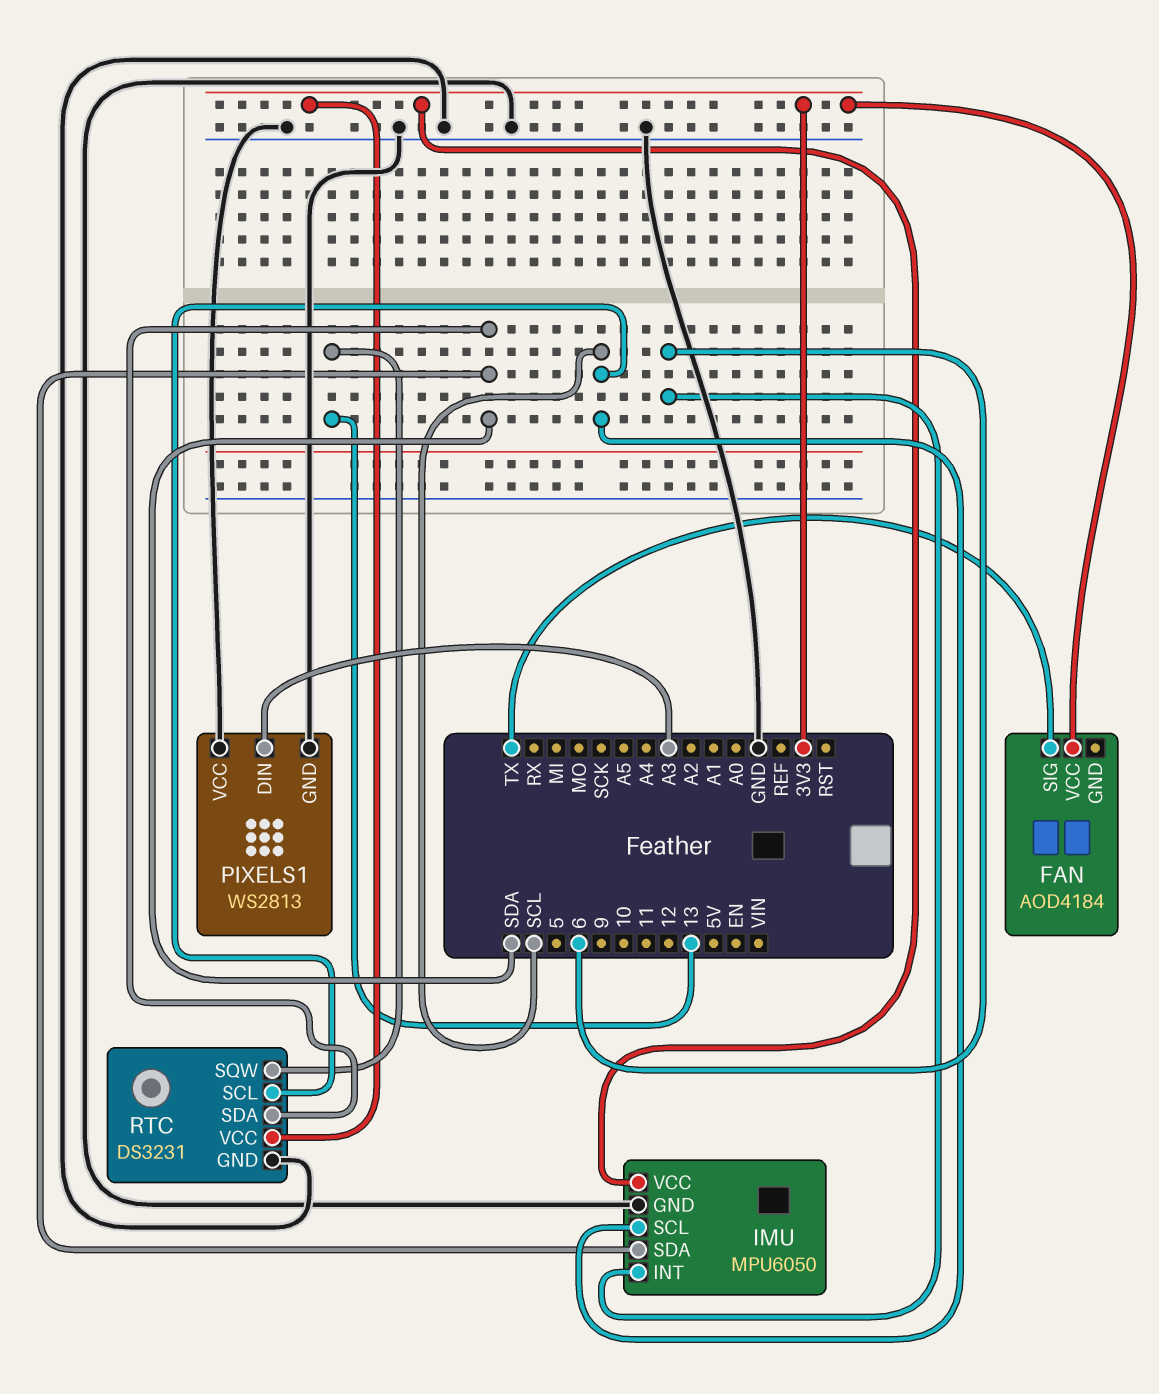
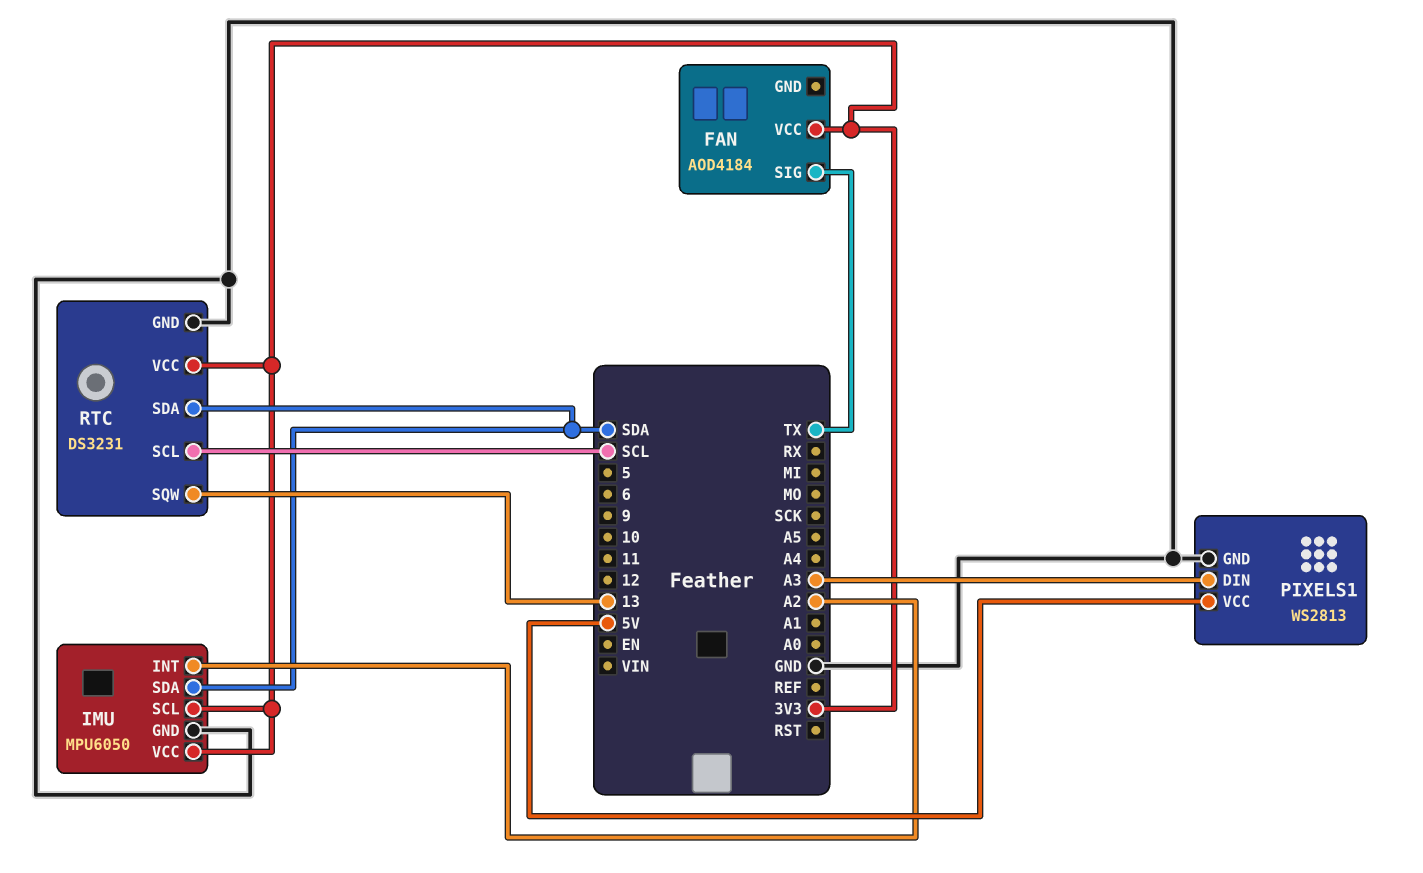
IMU pin INT: 6 -> A2
IMU pin SCL: SCL -> 3V3
PIXELS1 pin VCC: GND -> 5V

